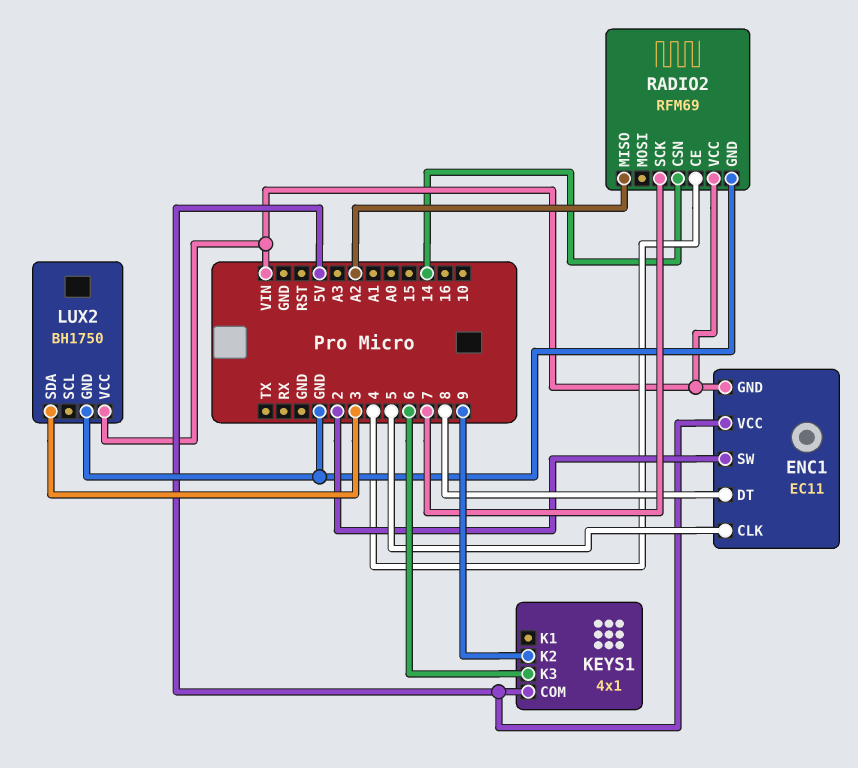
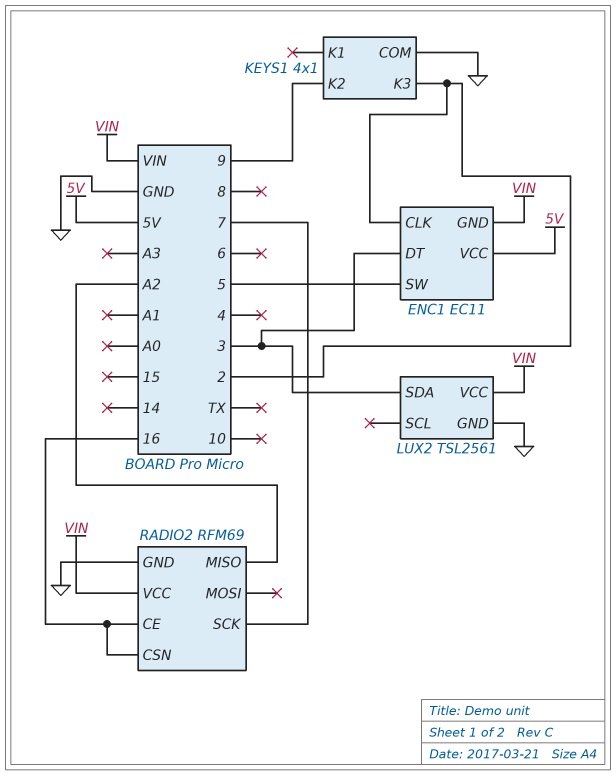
ENC1 pin CLK: 5 -> 2
ENC1 pin DT: 8 -> 3
ENC1 pin SW: 2 -> 5
KEYS1 pin COM: 5V -> GND
KEYS1 pin K3: 6 -> 2
LUX2: BH1750 -> TSL2561
RADIO2 pin CE: 4 -> 16
RADIO2 pin CSN: 14 -> 16

